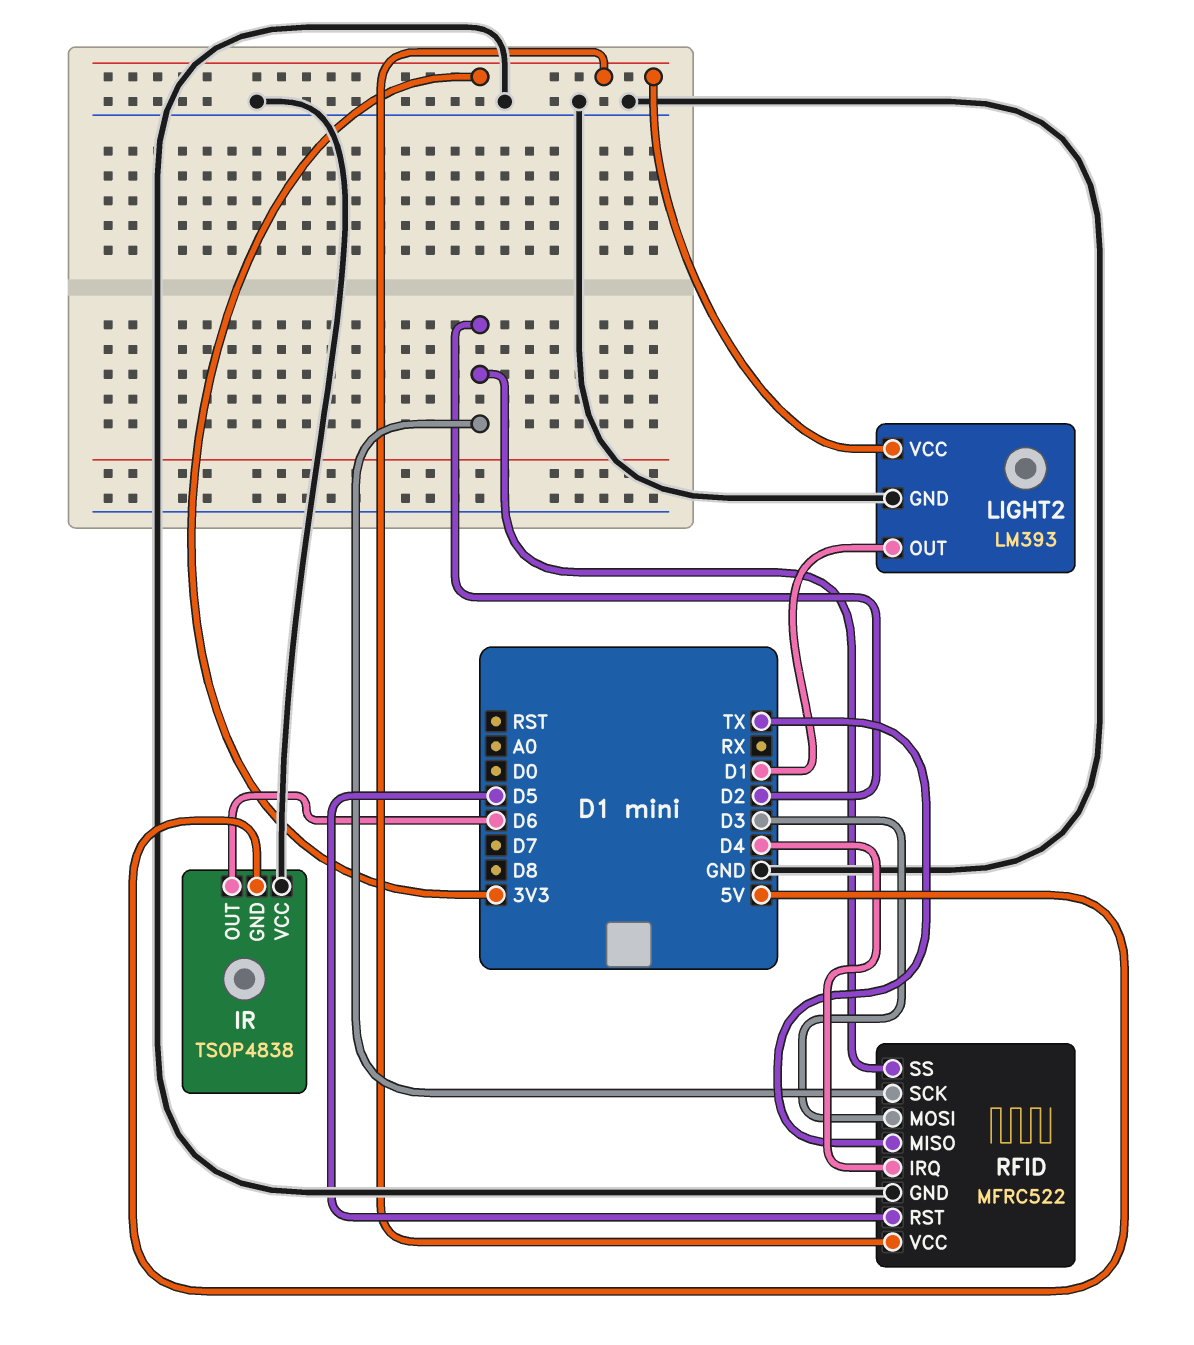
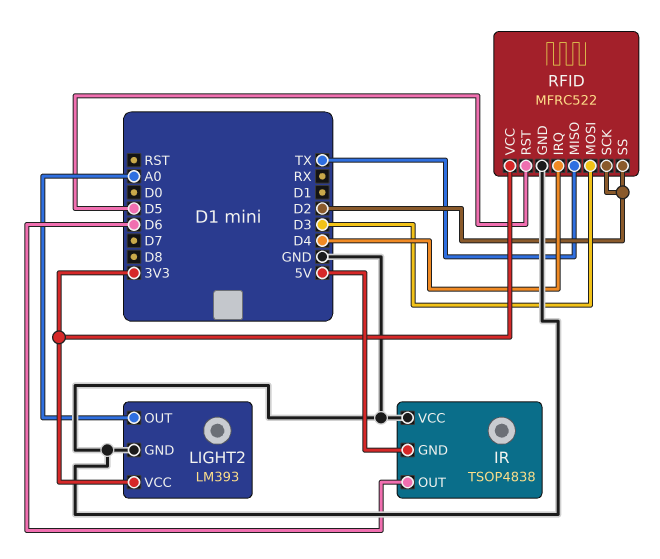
LIGHT2 pin OUT: D1 -> A0

